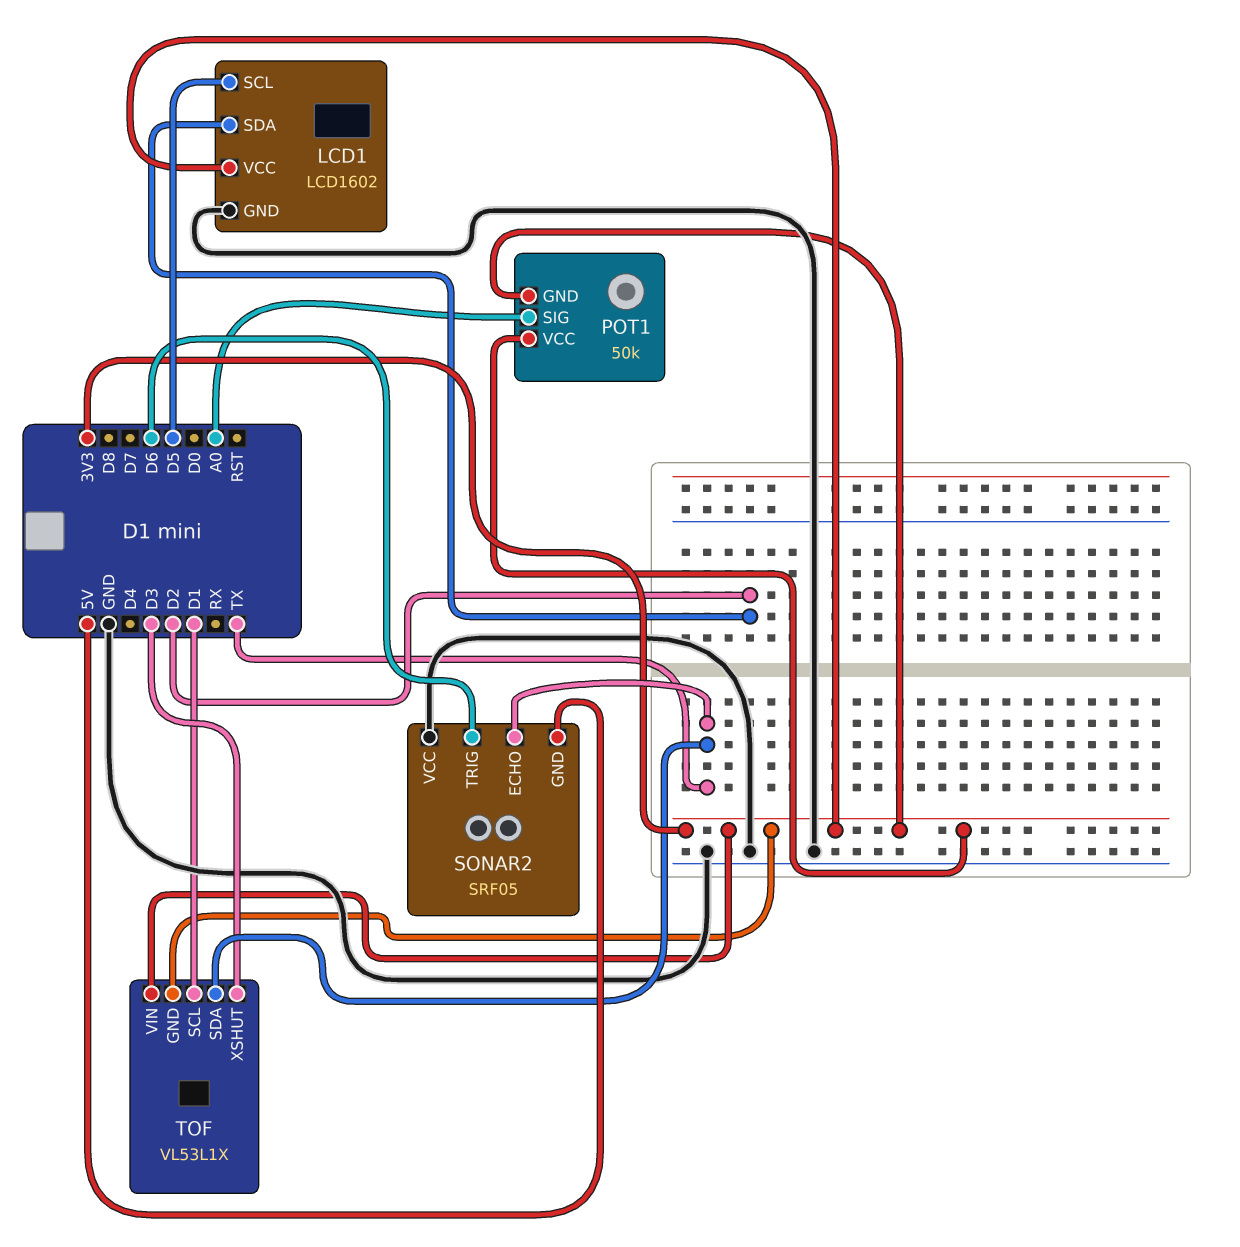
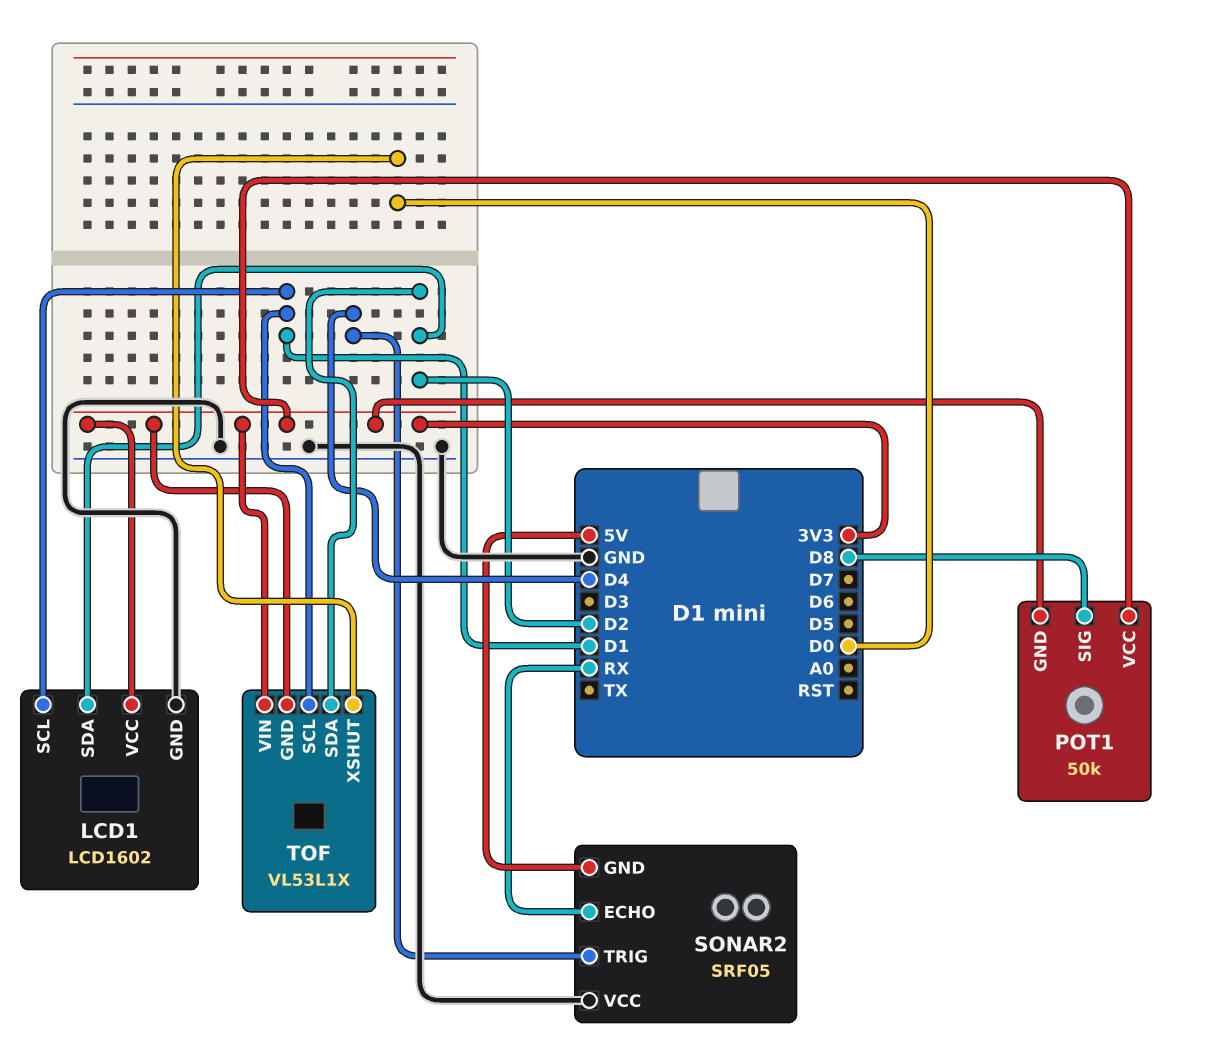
LCD1 pin SCL: D5 -> D1
POT1 pin SIG: A0 -> D8
SONAR2 pin ECHO: TX -> RX
SONAR2 pin TRIG: D6 -> D4
TOF pin SDA: TX -> D2
TOF pin XSHUT: D3 -> D0

